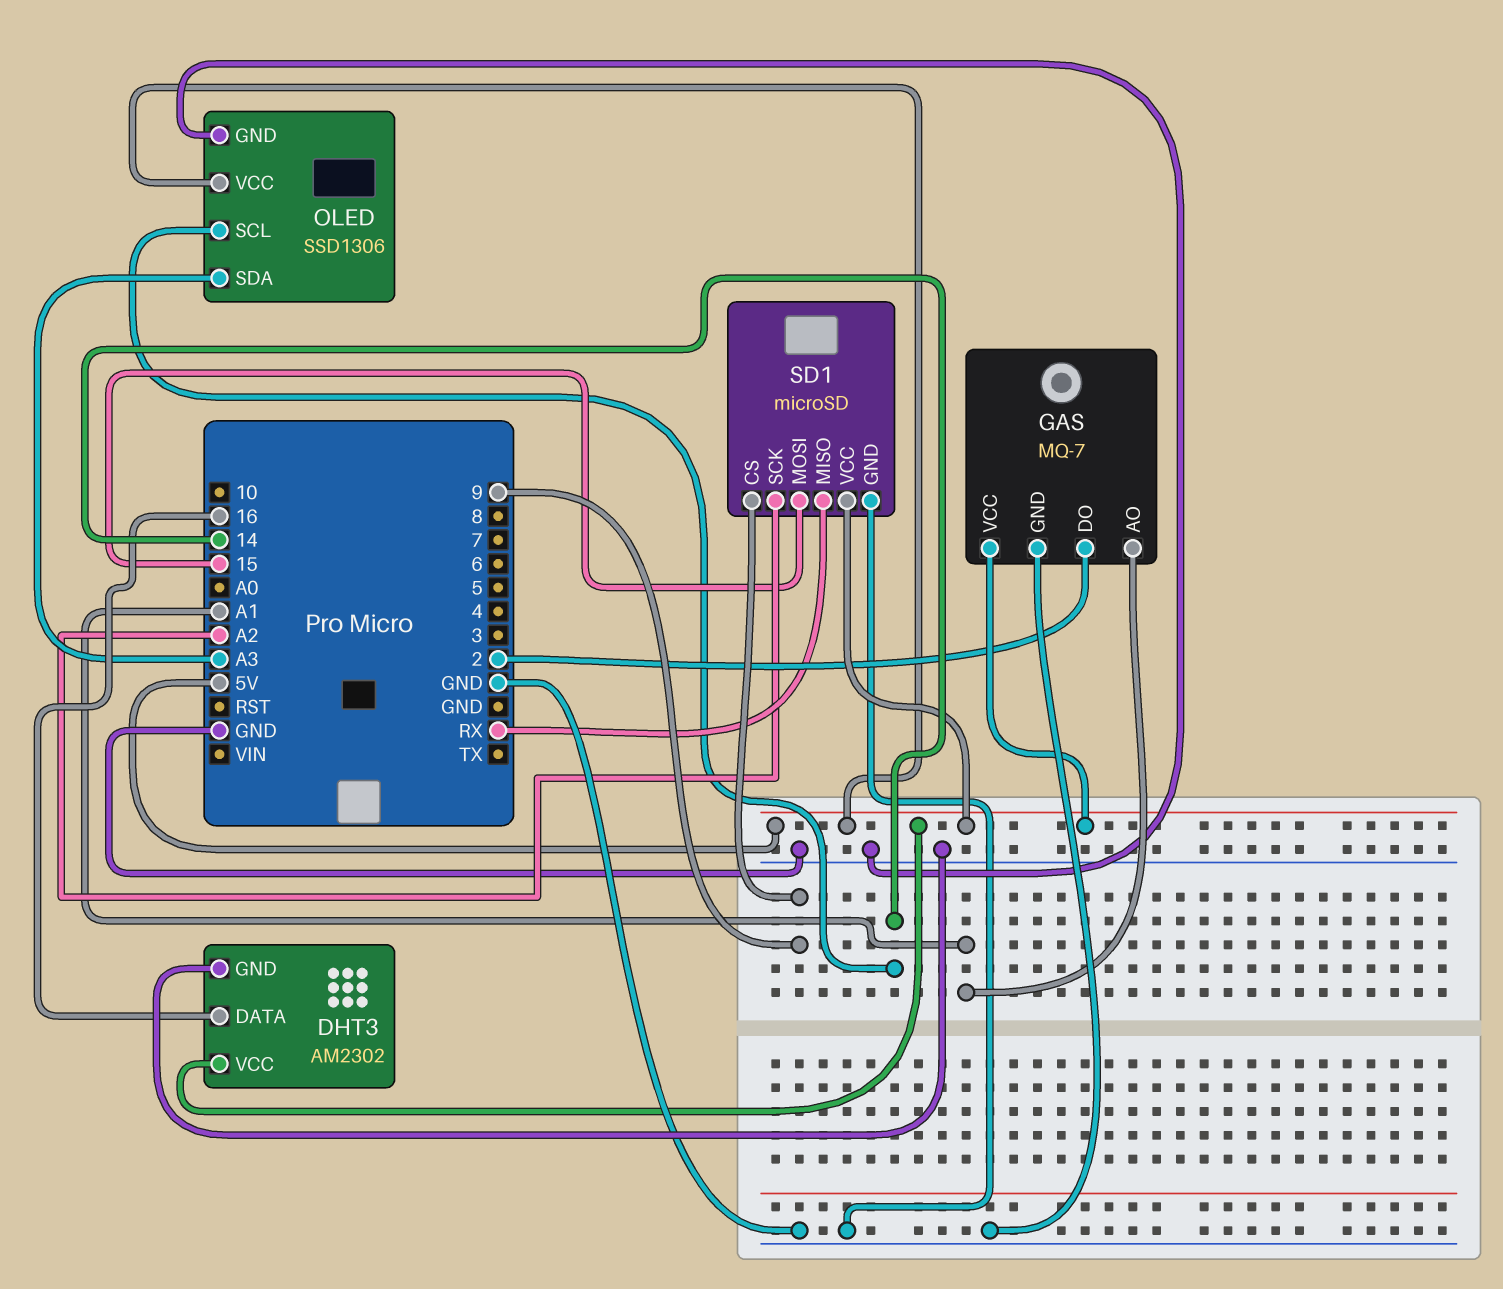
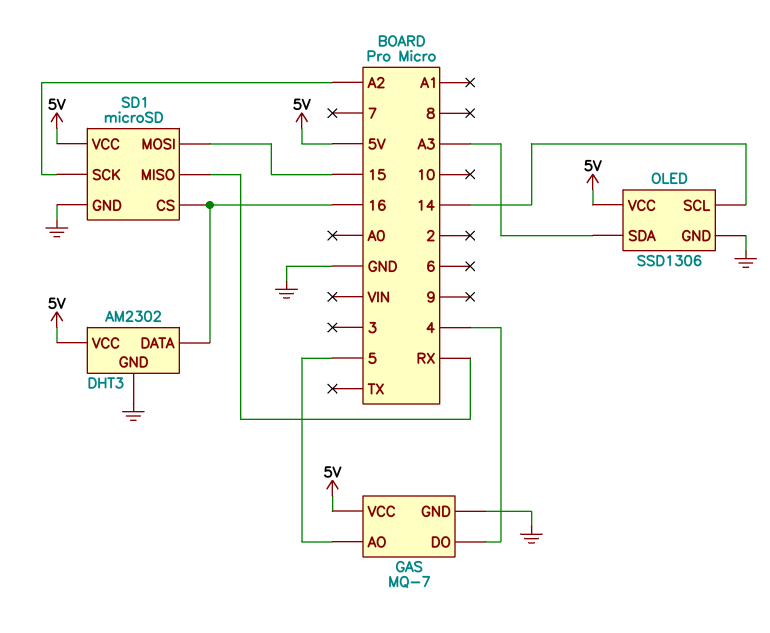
GAS pin AO: A1 -> 5
GAS pin DO: 2 -> 4
SD1 pin CS: 9 -> 16

